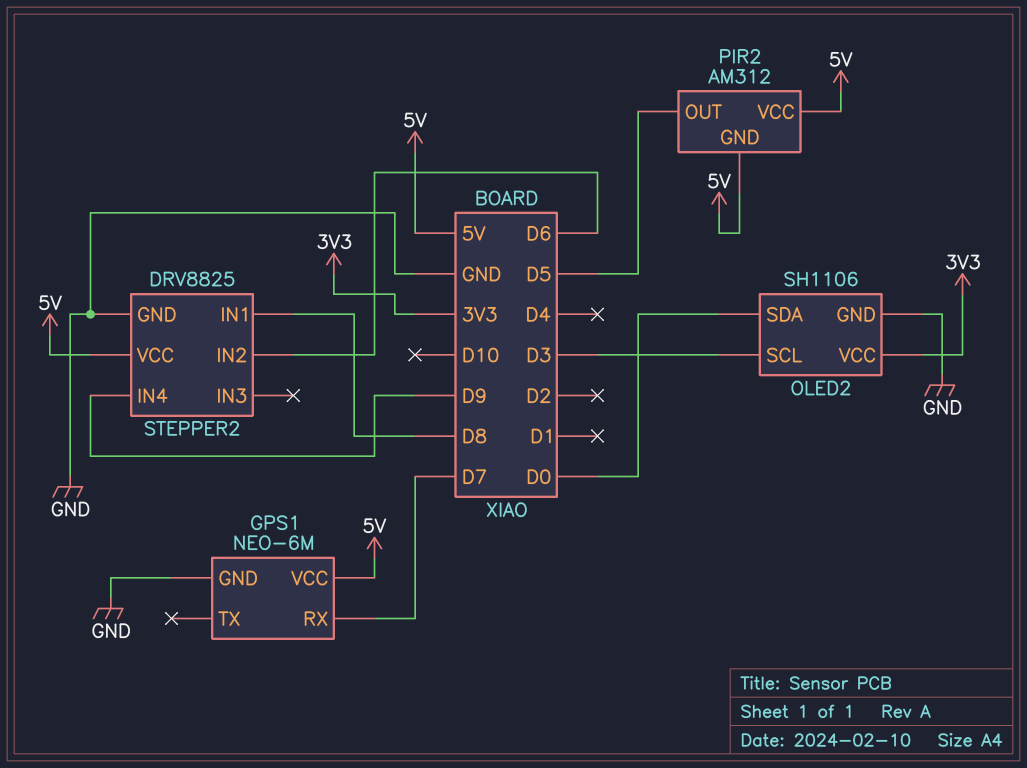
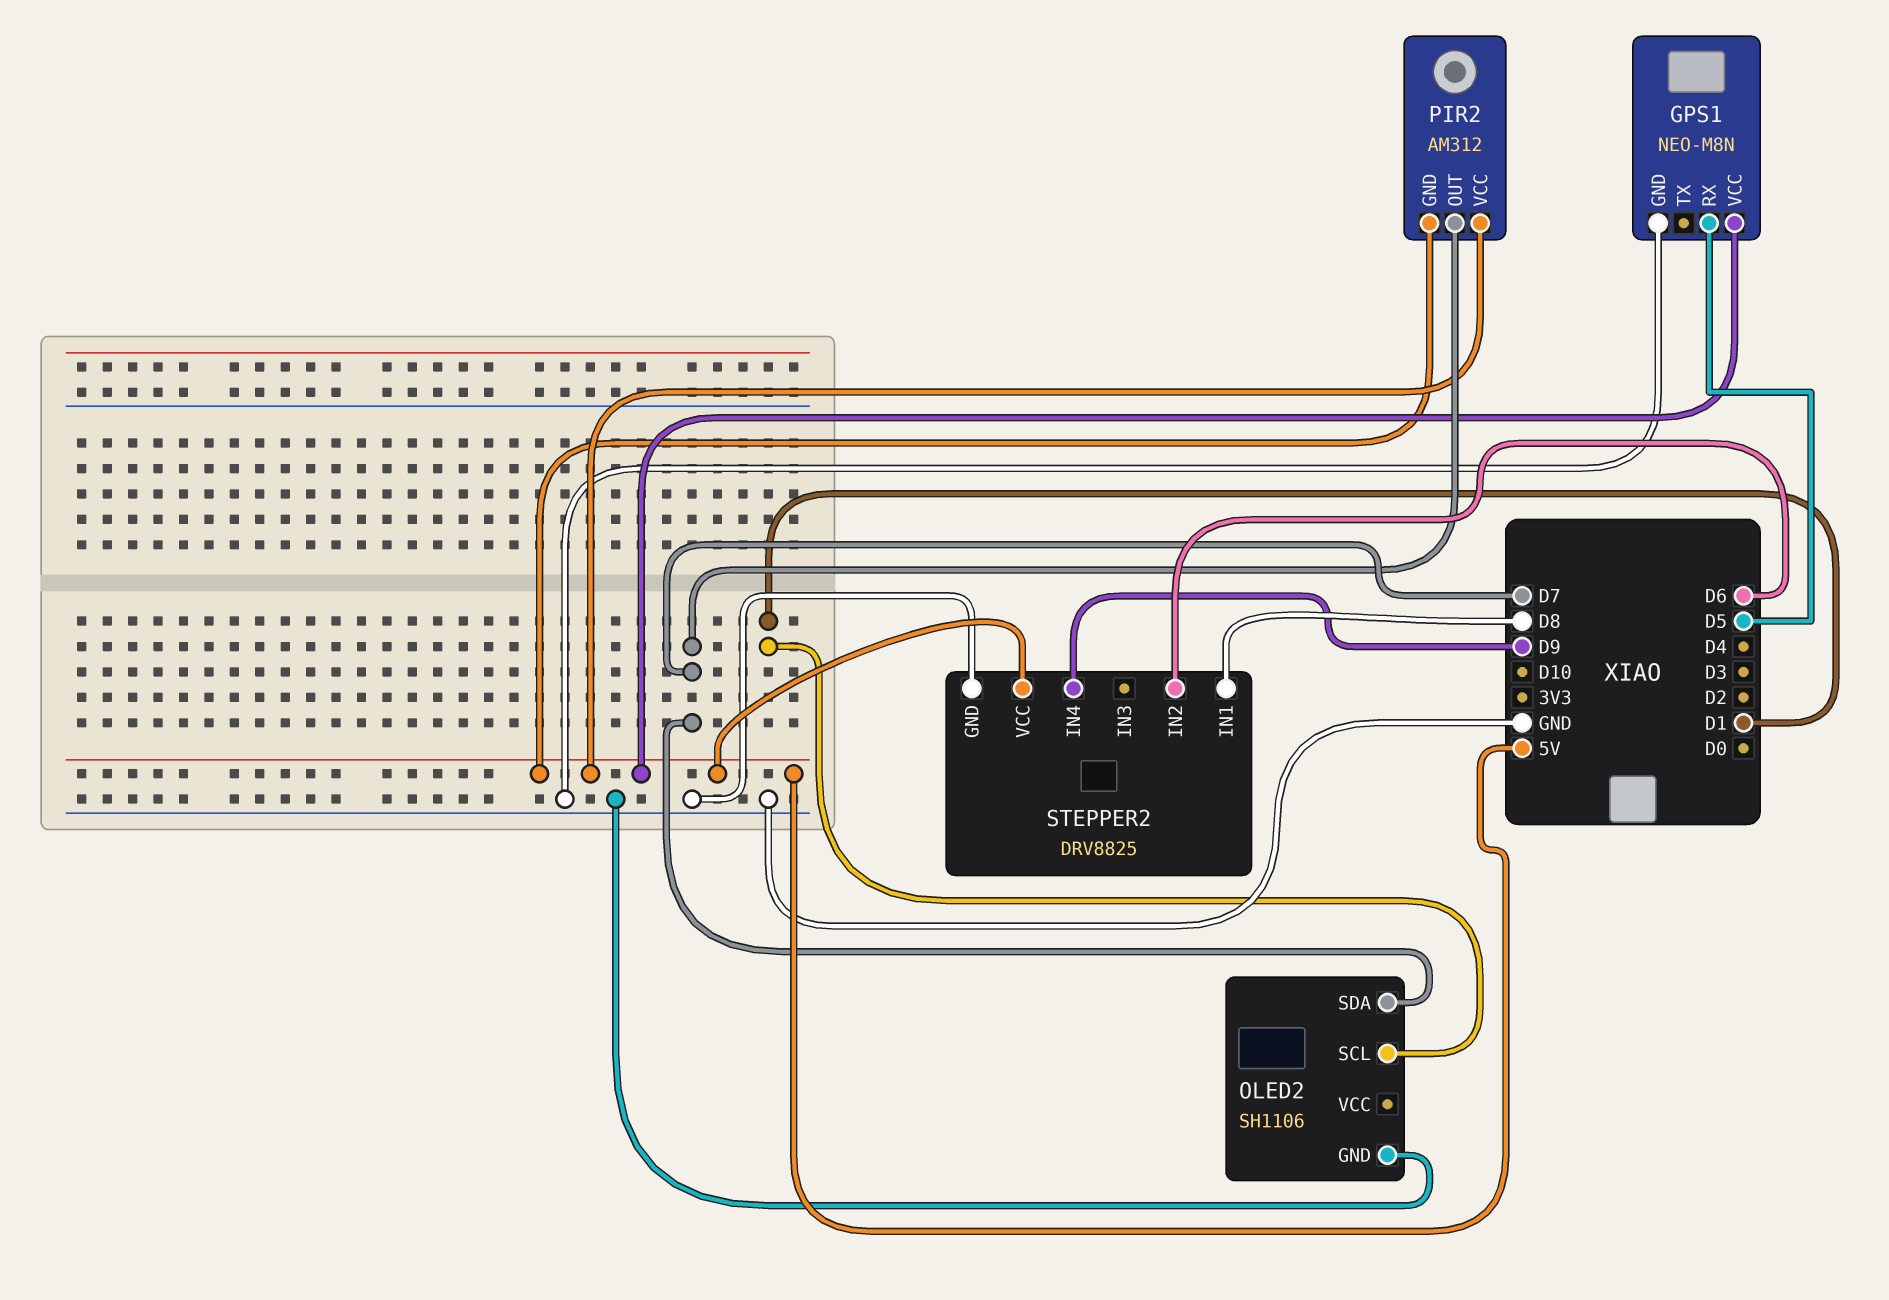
GPS1: NEO-6M -> NEO-M8N
GPS1 pin RX: D7 -> D5
OLED2 pin SCL: D3 -> D1
OLED2 pin SDA: D0 -> D7
OLED2 pin VCC: 3V3 -> none
PIR2 pin OUT: D5 -> D7

